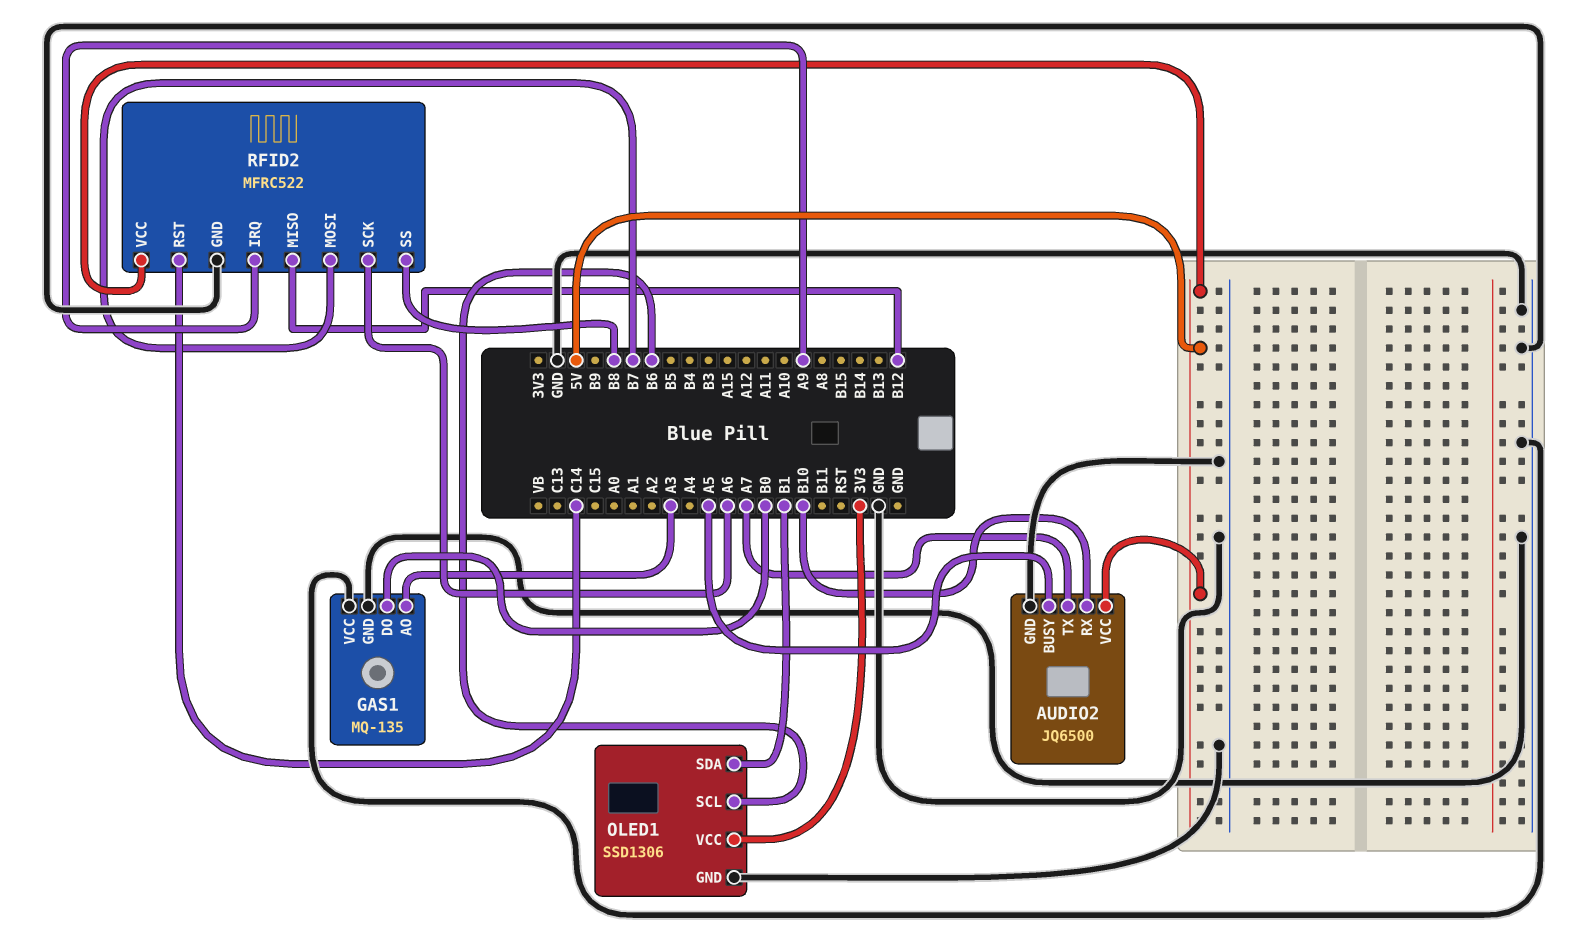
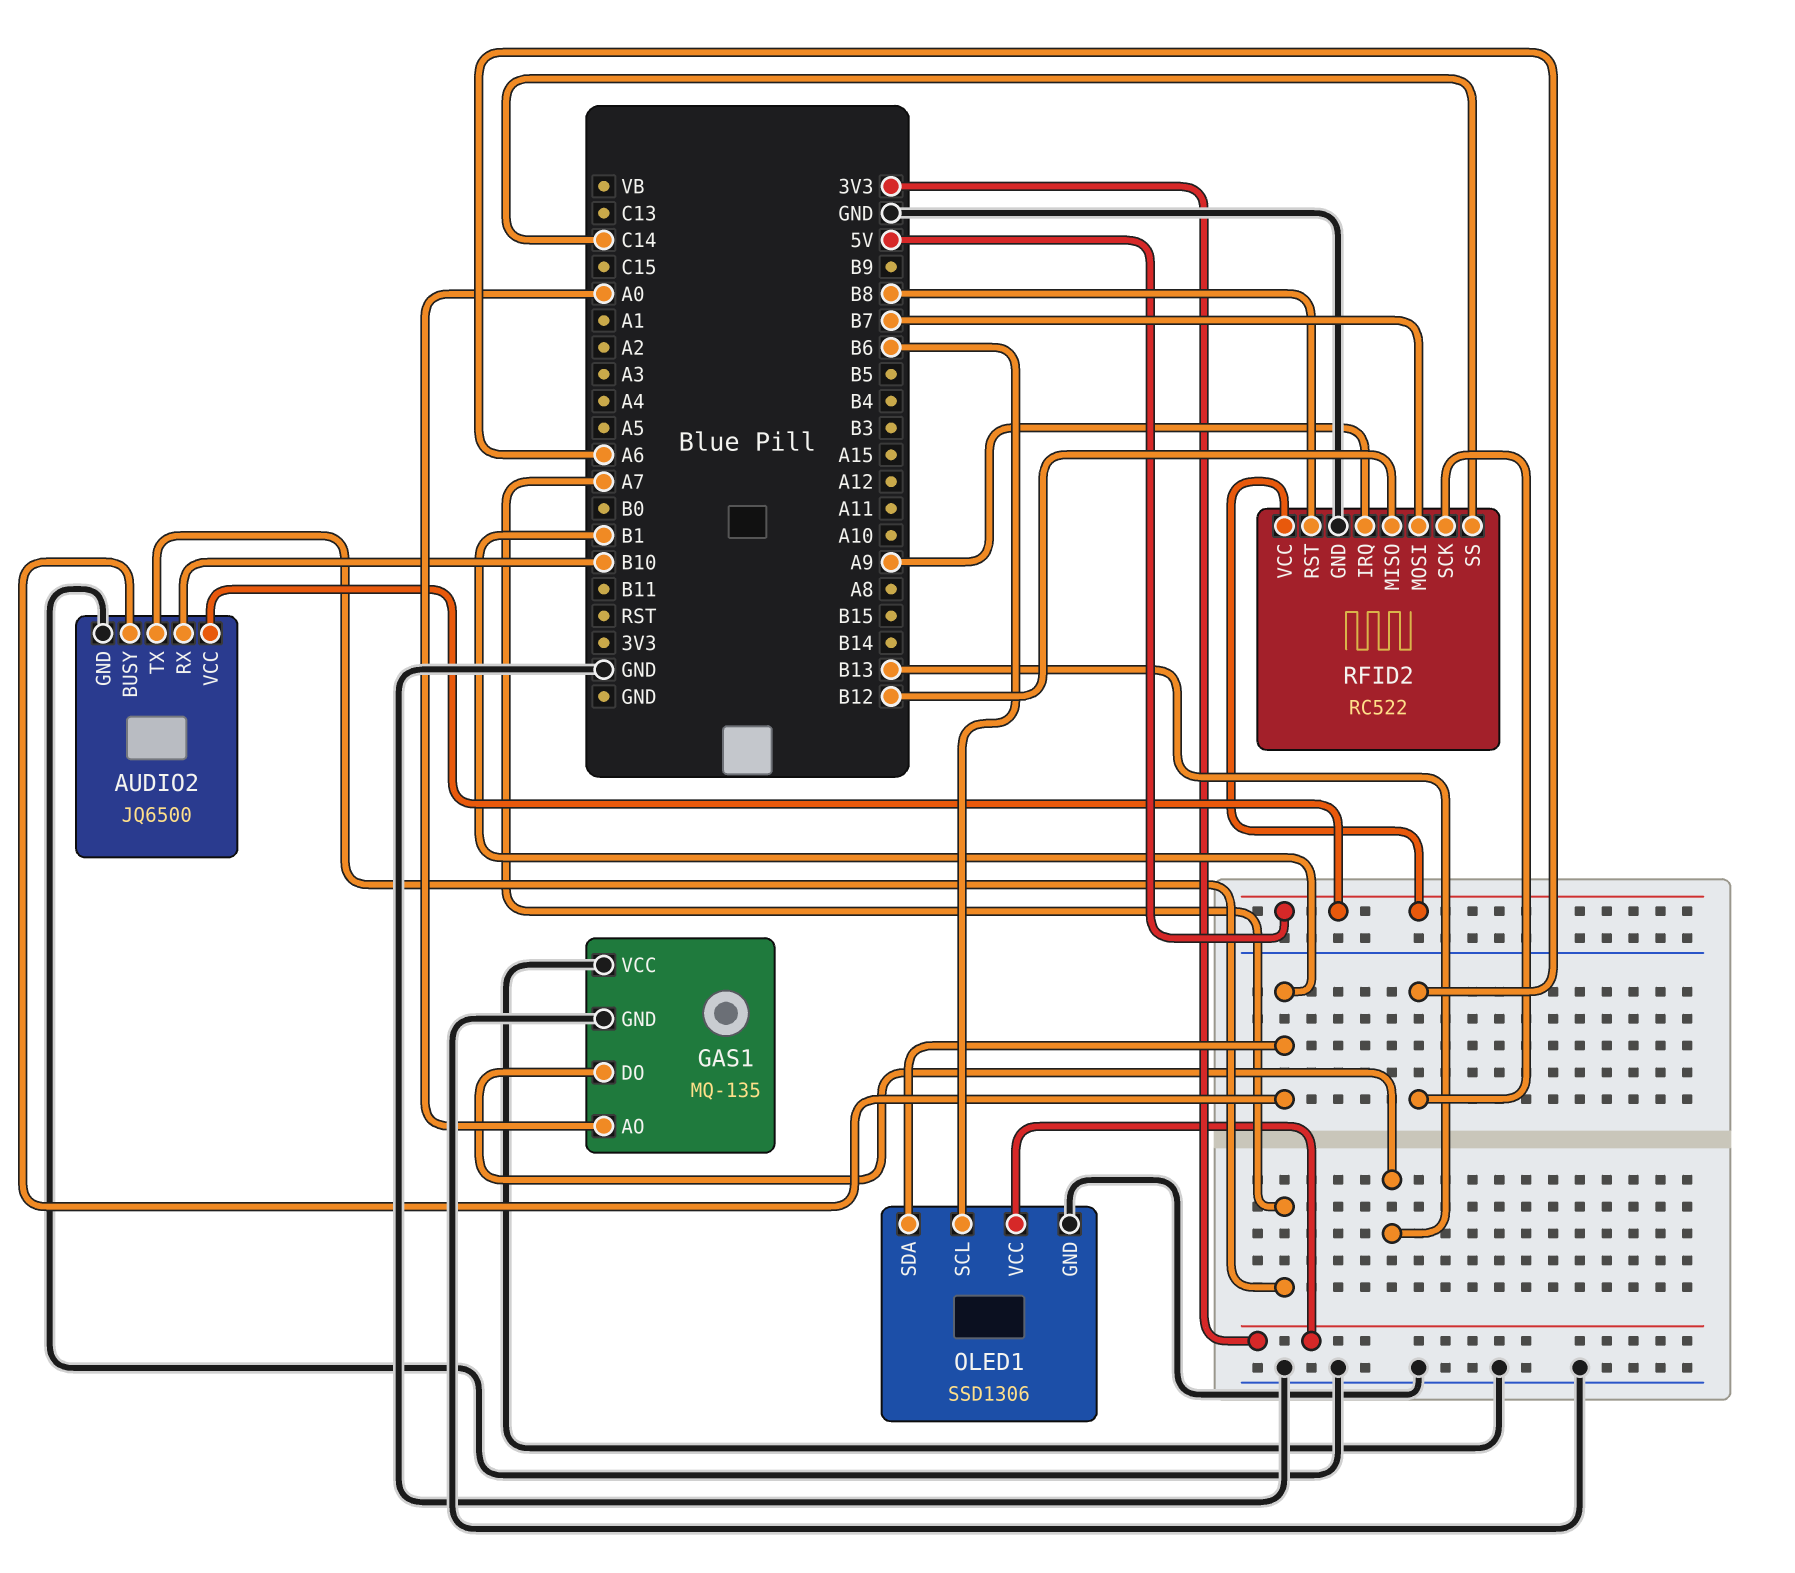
AUDIO2 pin BUSY: A5 -> B1
GAS1 pin AO: A3 -> A0
GAS1 pin DO: B0 -> B13
RFID2: MFRC522 -> RC522
RFID2 pin RST: C14 -> B8
RFID2 pin SS: B8 -> C14

